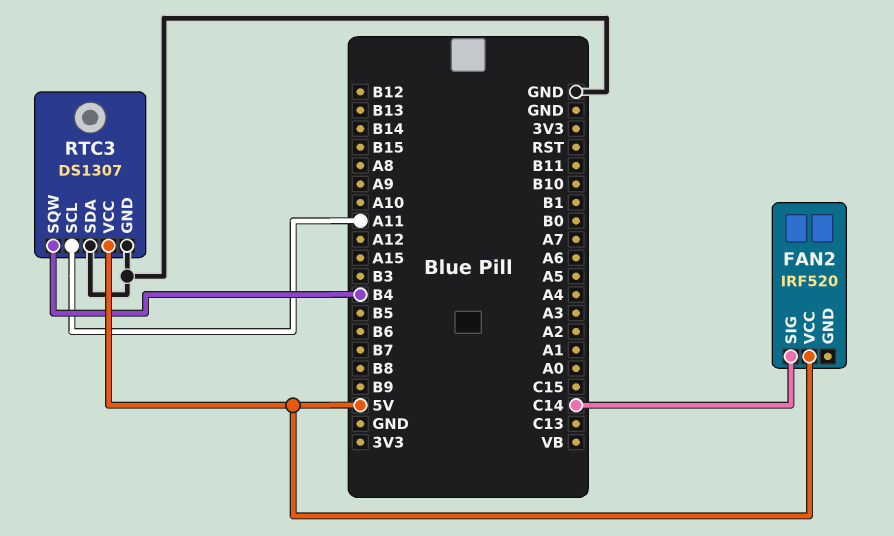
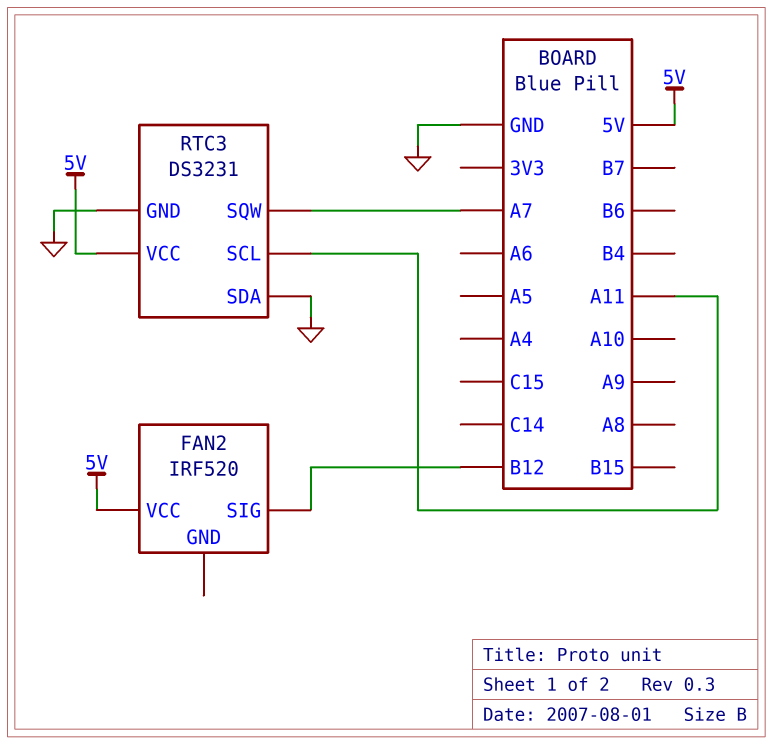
FAN2 pin SIG: C14 -> B12
RTC3: DS1307 -> DS3231
RTC3 pin SQW: B4 -> A7

